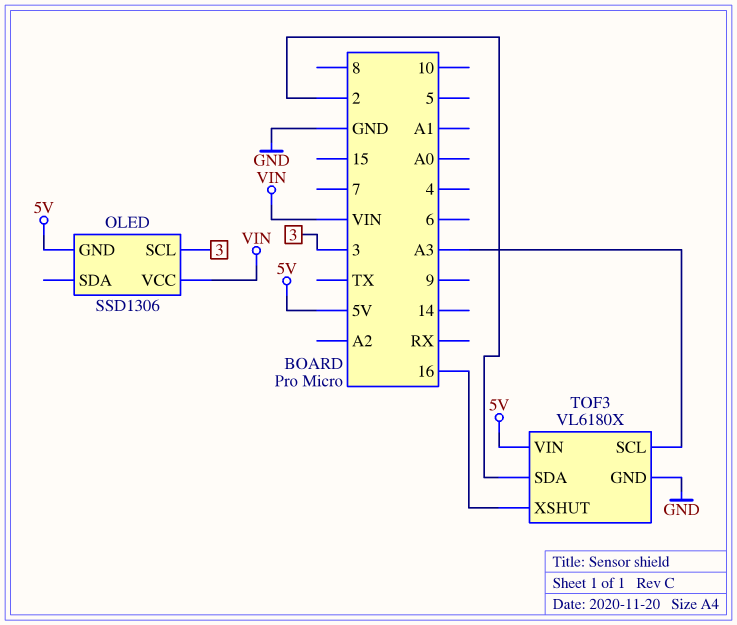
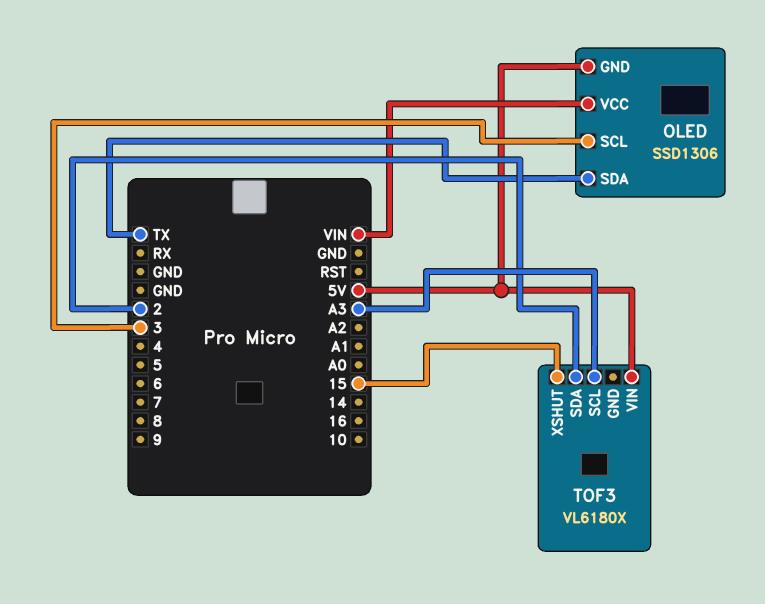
OLED pin SDA: none -> TX
TOF3 pin GND: GND -> none
TOF3 pin XSHUT: 16 -> 15

